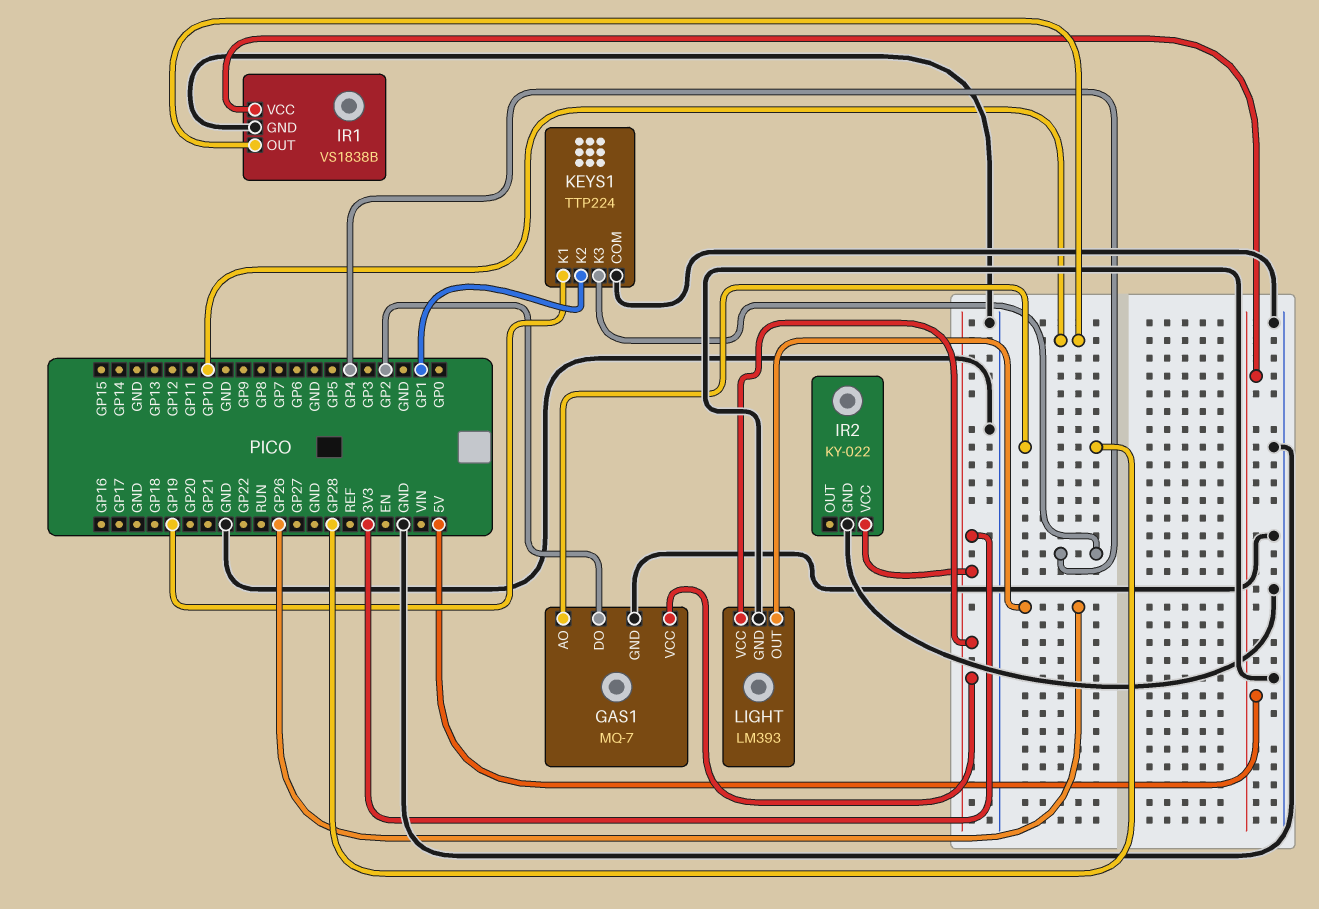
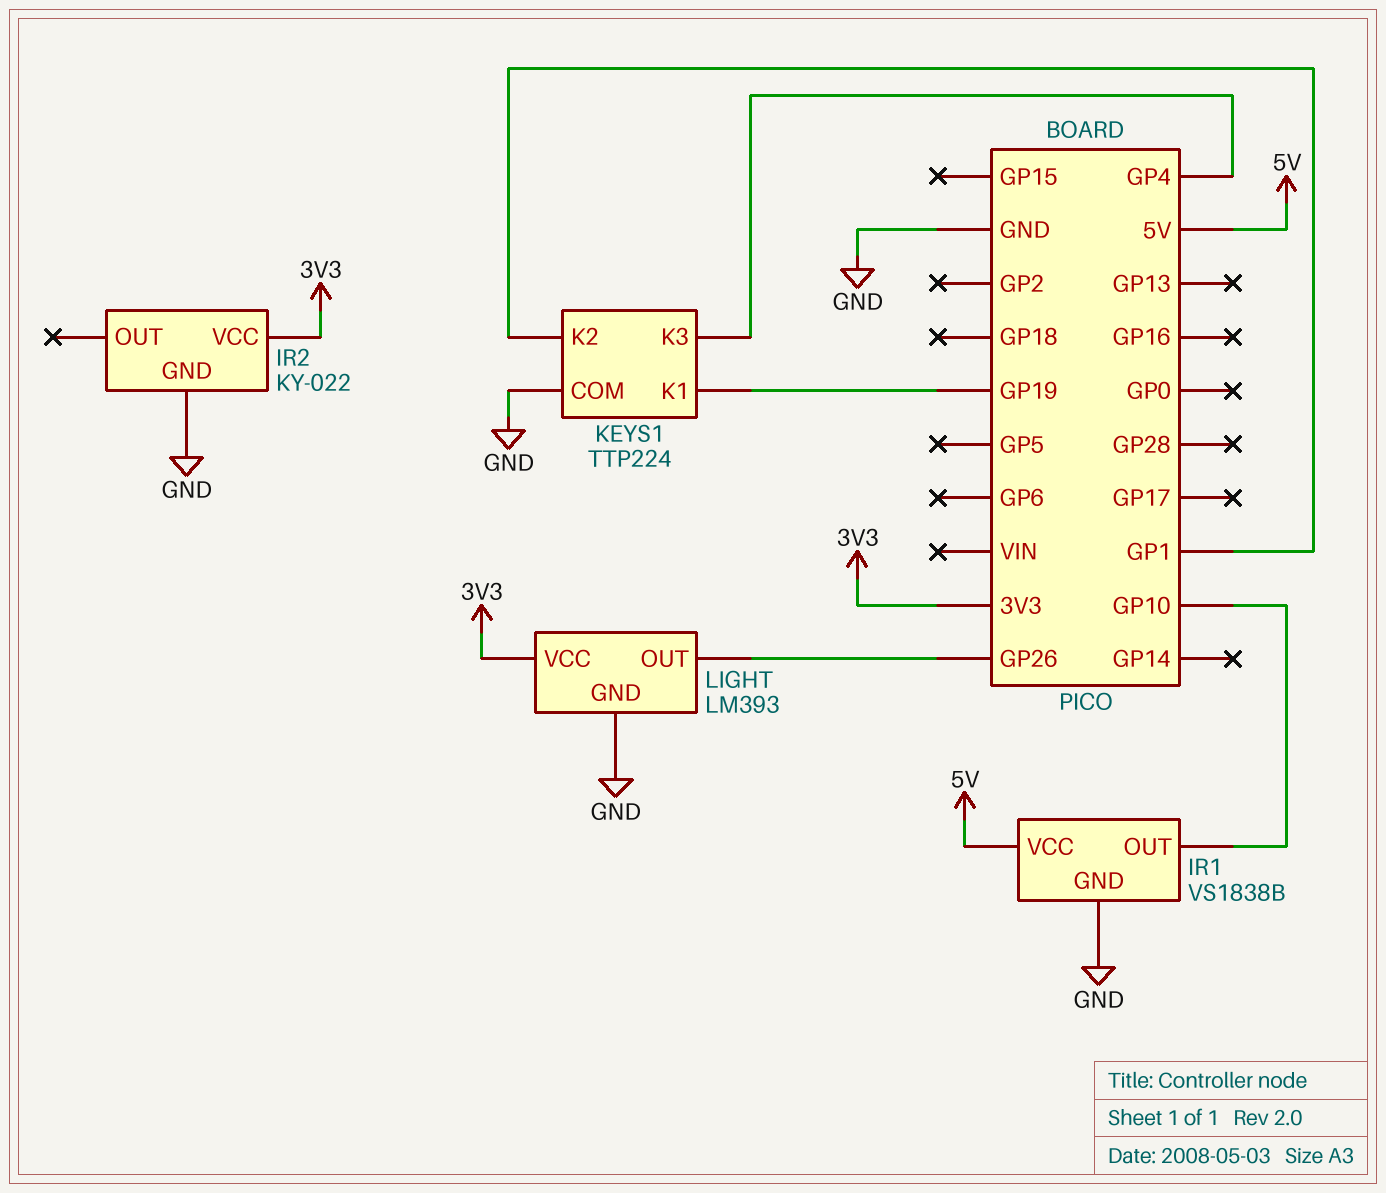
GAS1: MQ-7 -> none
GAS1 pin AO: GP28 -> none
GAS1 pin DO: GP2 -> none
GAS1 pin GND: GND -> none
GAS1 pin VCC: 3V3 -> none

